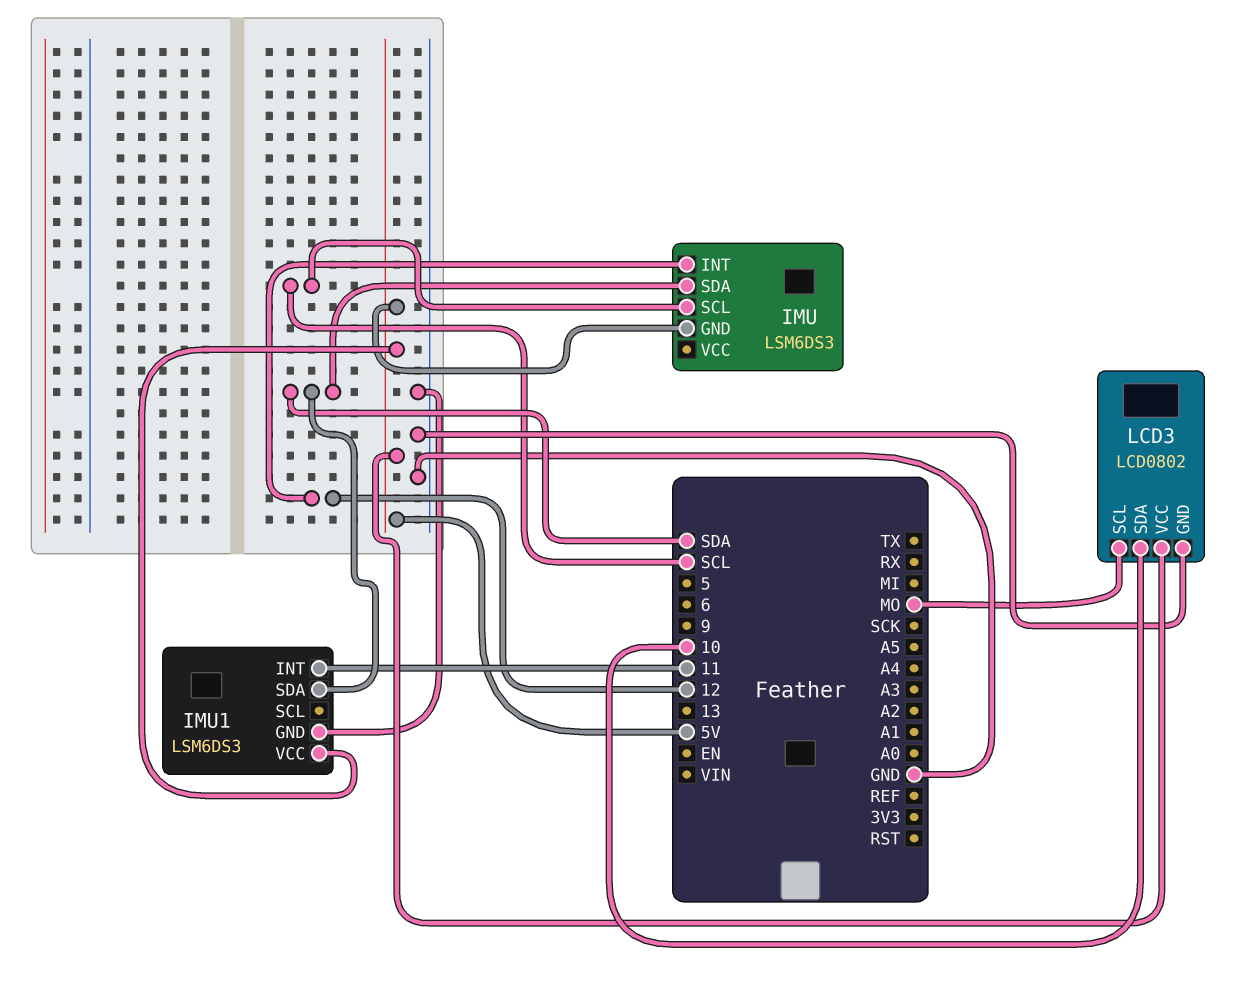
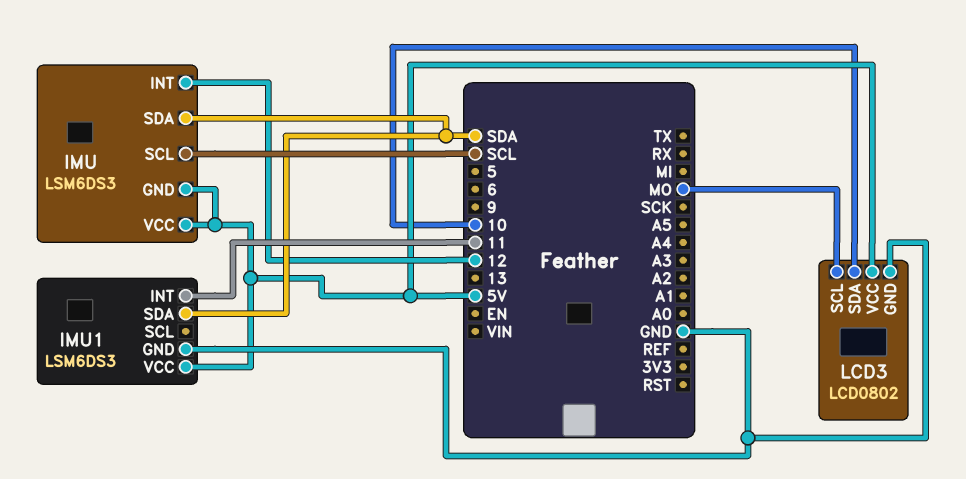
IMU pin VCC: none -> 5V

